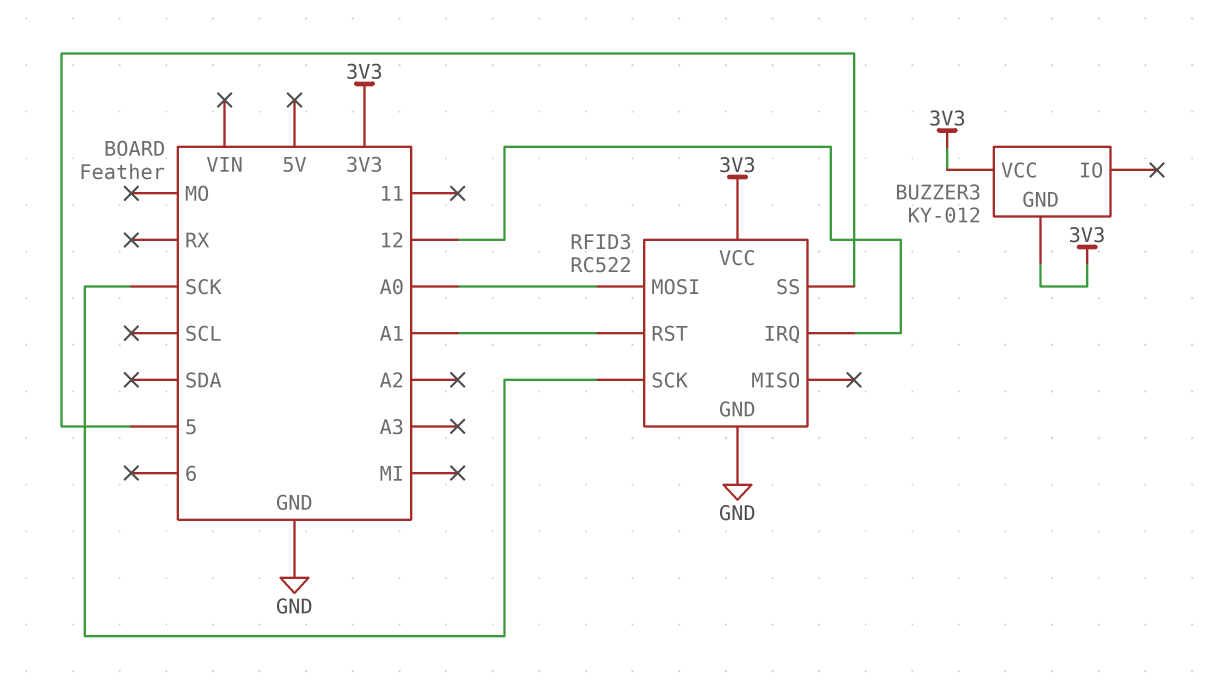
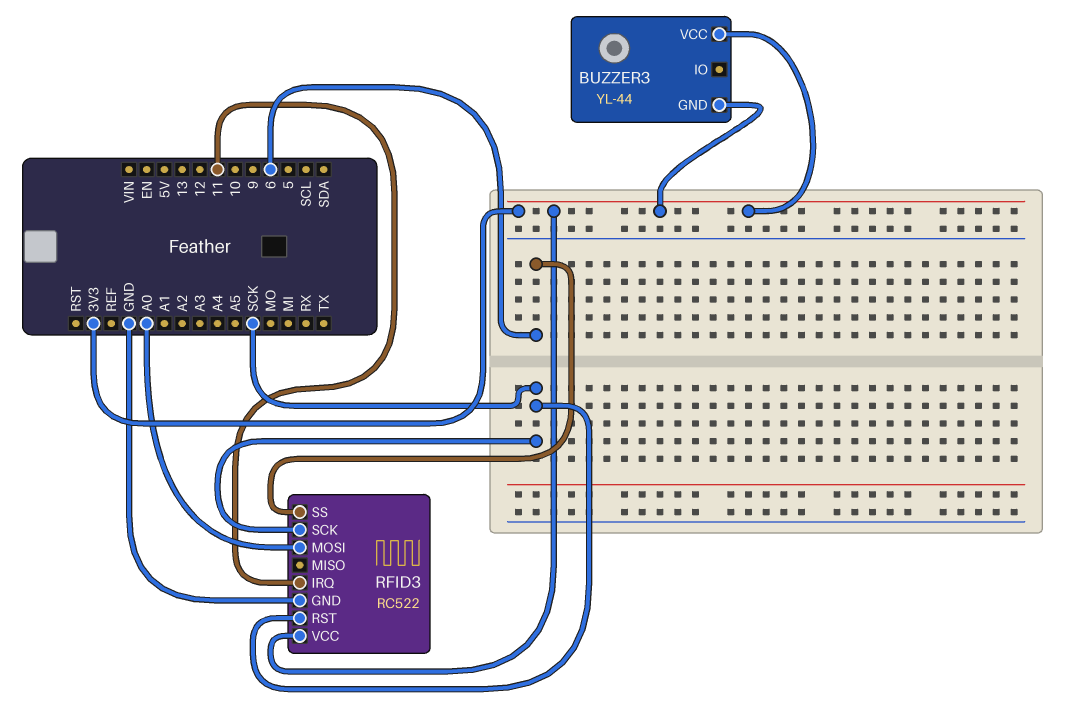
BUZZER3: KY-012 -> YL-44
RFID3 pin IRQ: 12 -> 11
RFID3 pin RST: A1 -> SCK
RFID3 pin SS: 5 -> 6

